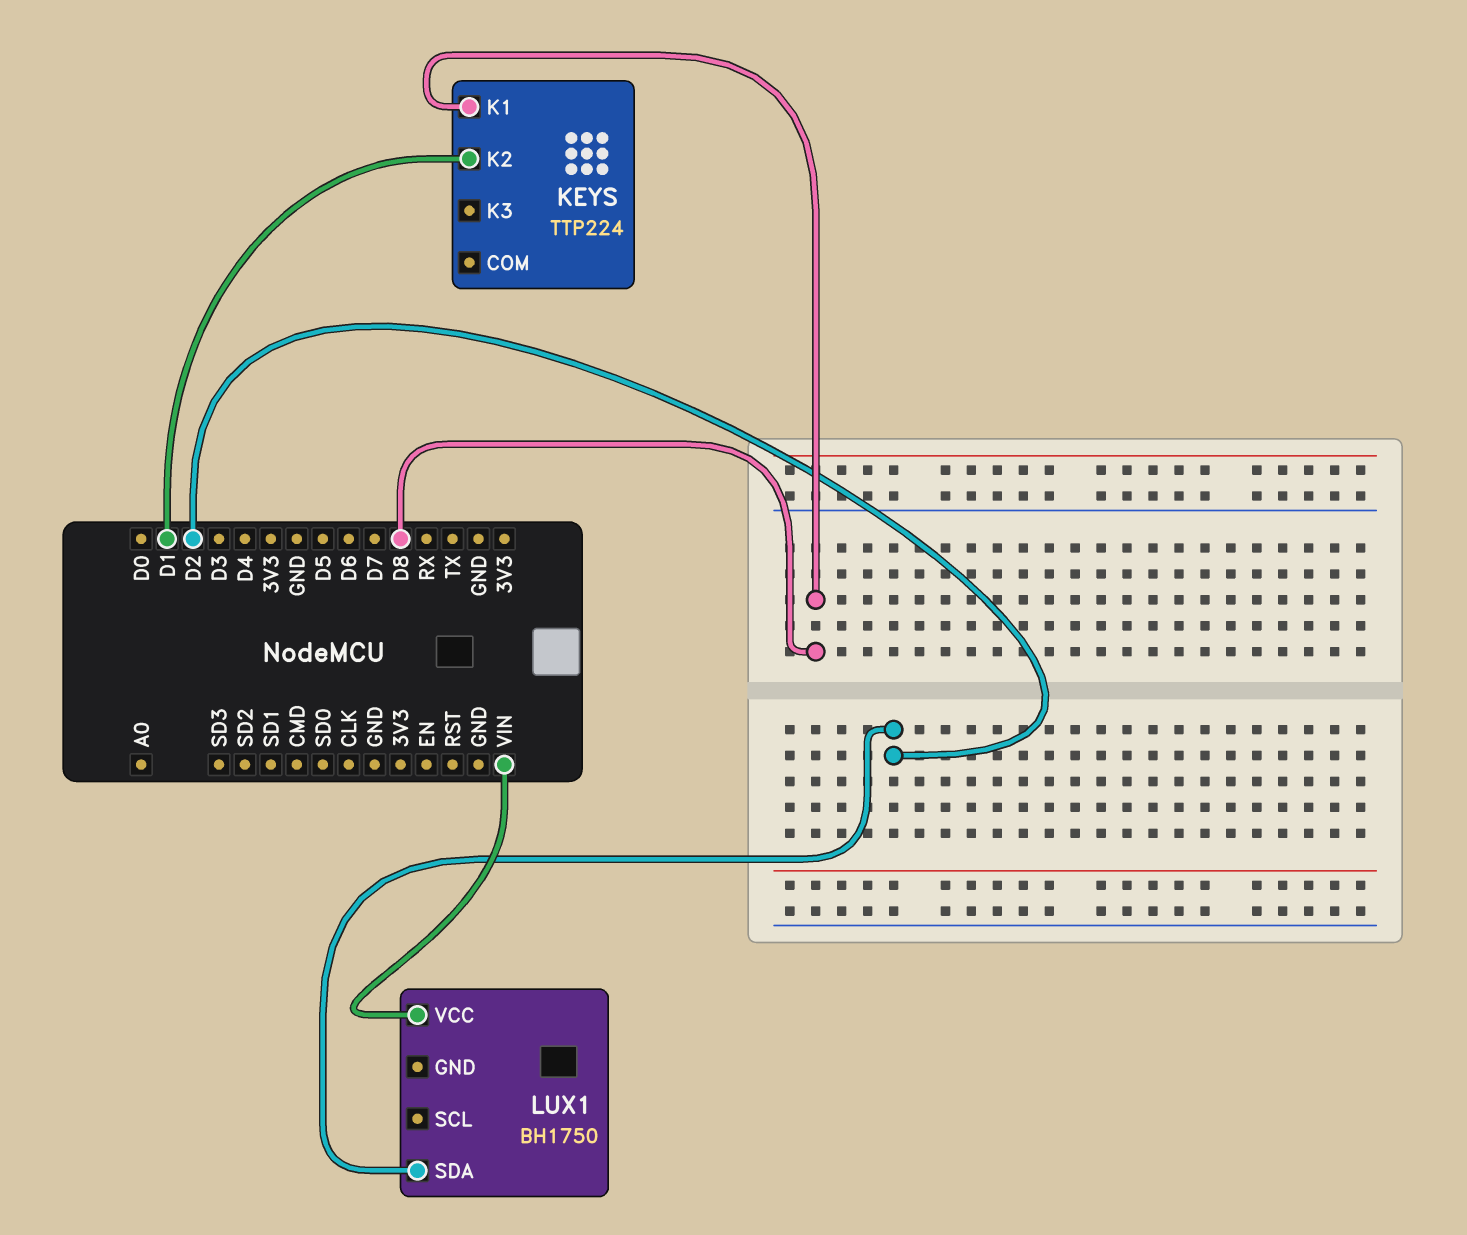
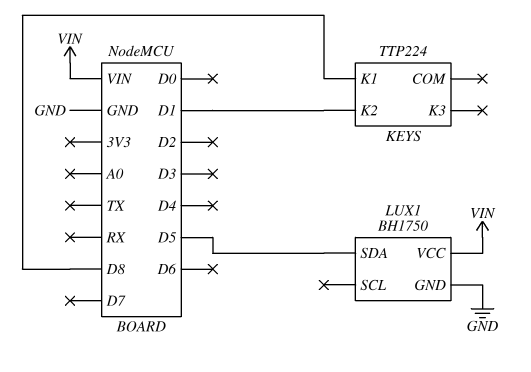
LUX1 pin GND: none -> GND
LUX1 pin SDA: D2 -> D5

